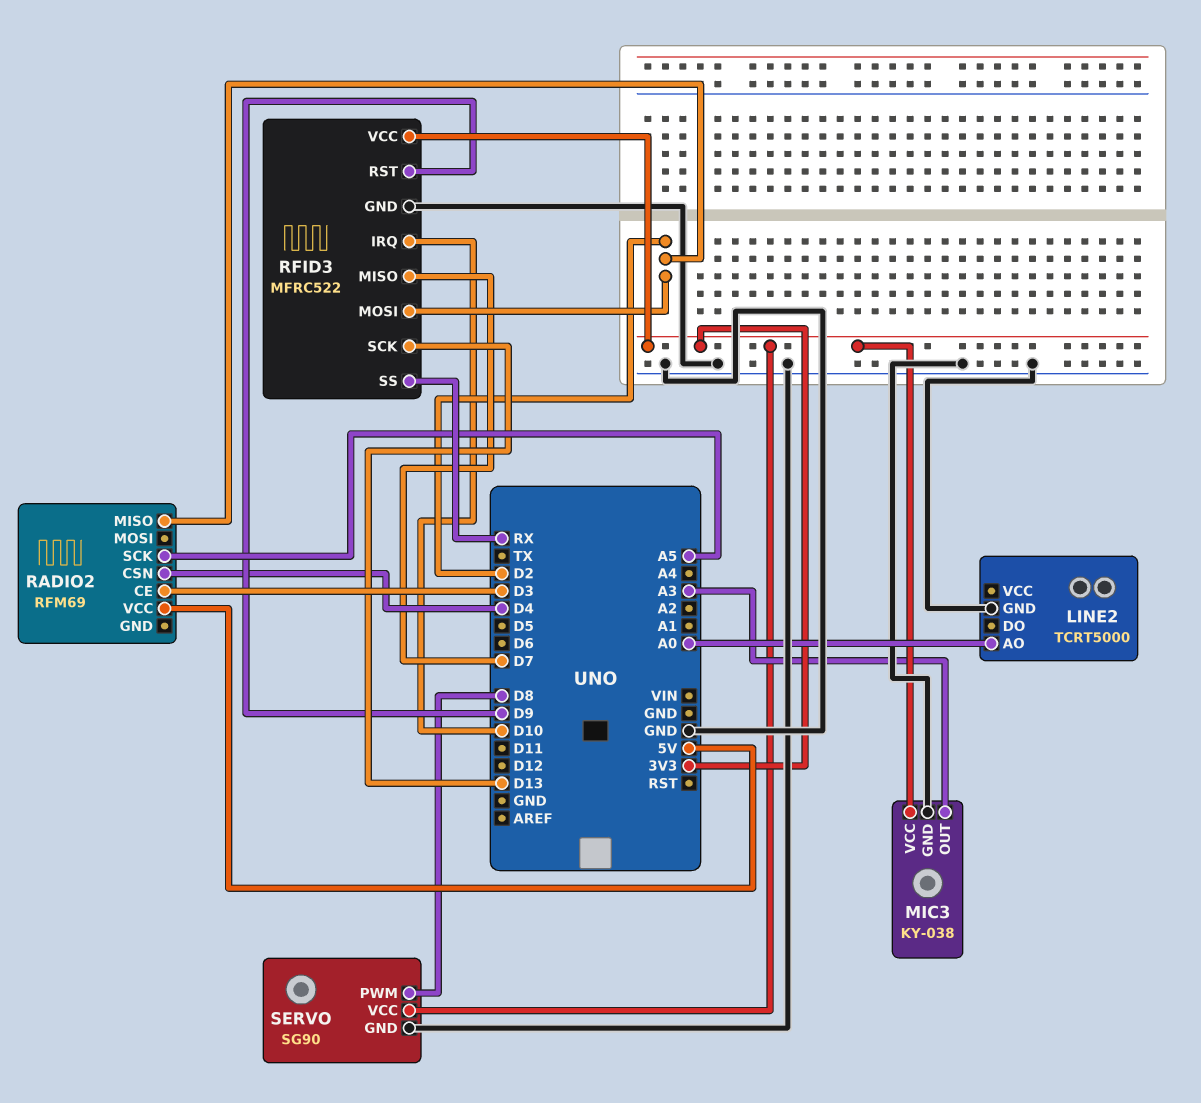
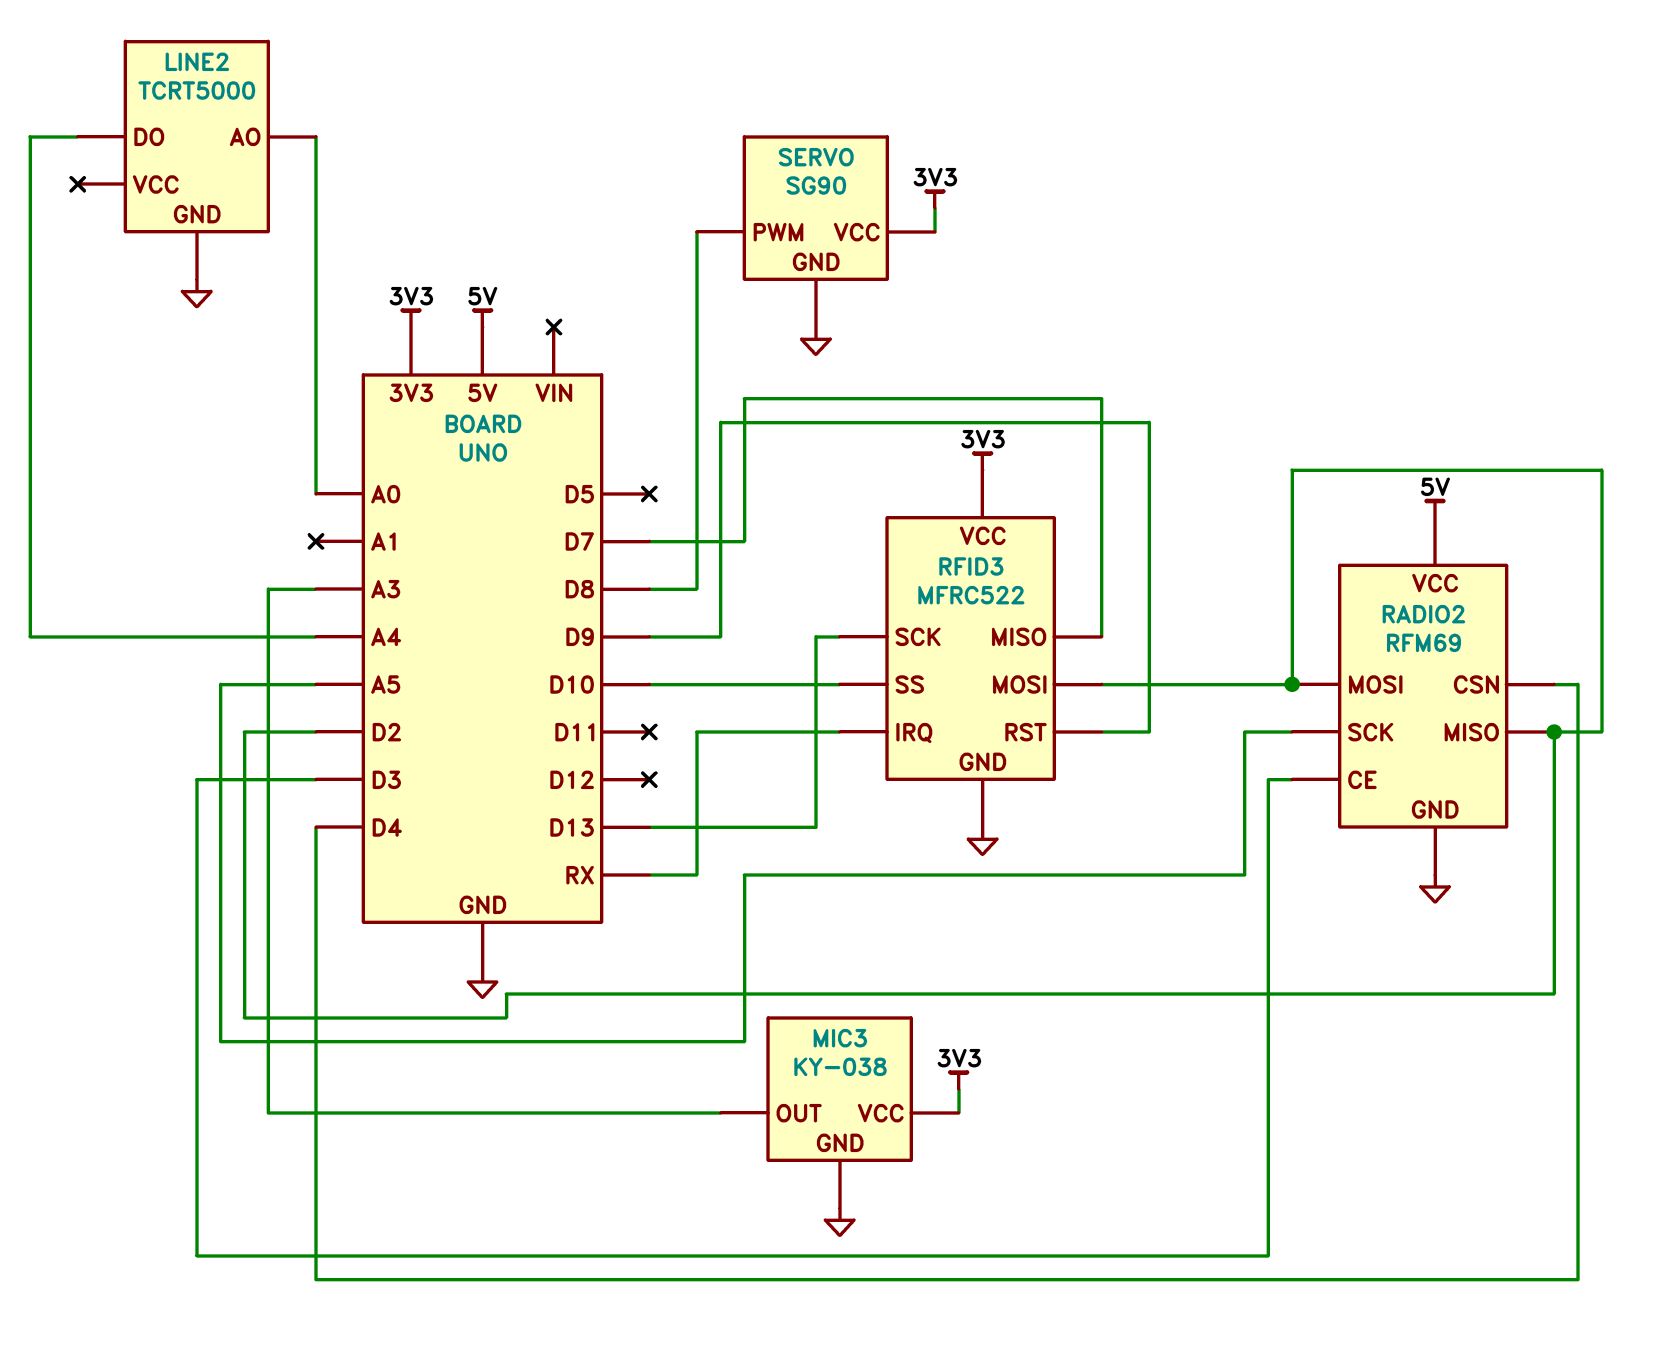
LINE2 pin DO: none -> A4
RADIO2 pin GND: none -> GND
RADIO2 pin MOSI: none -> D2
RFID3 pin IRQ: D10 -> RX
RFID3 pin SS: RX -> D10

